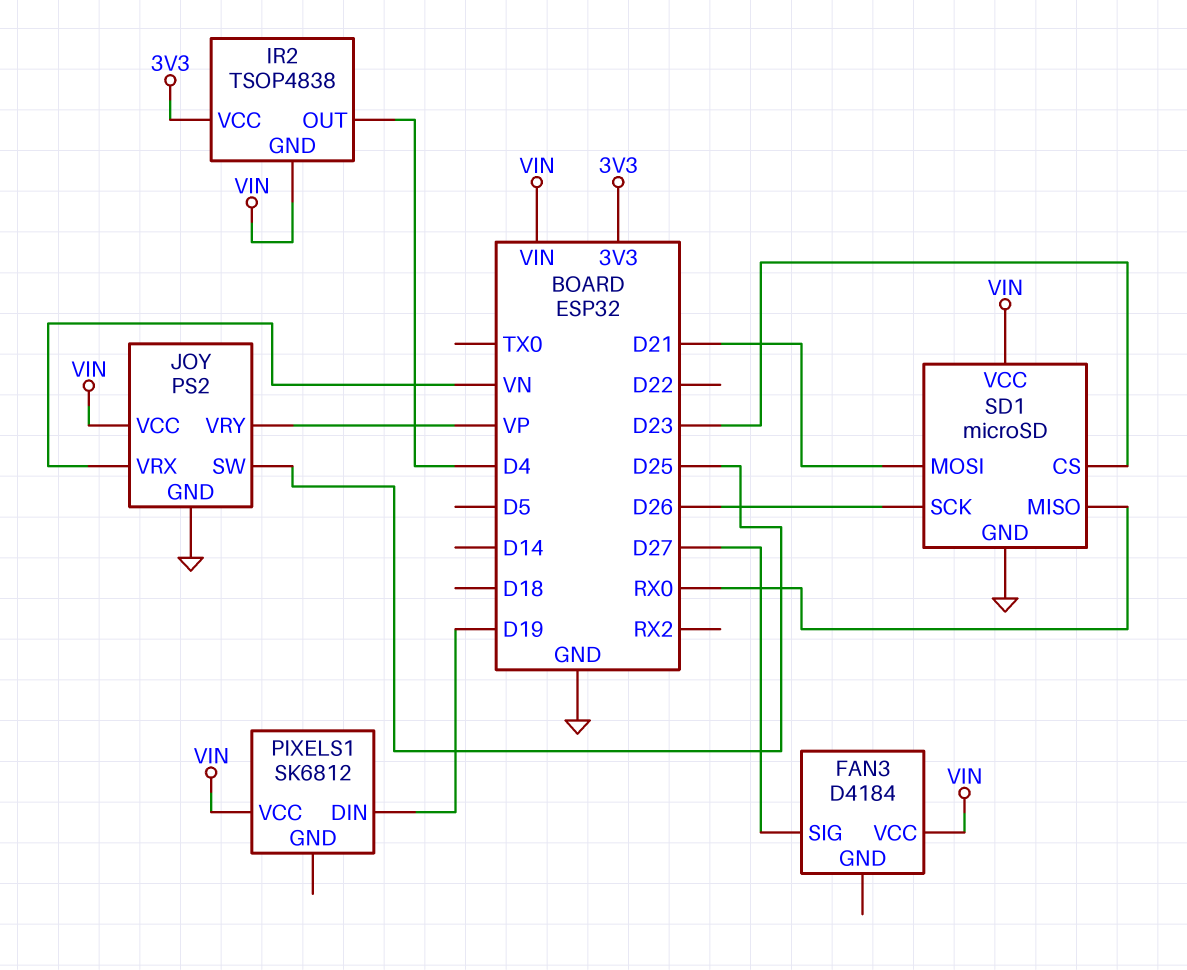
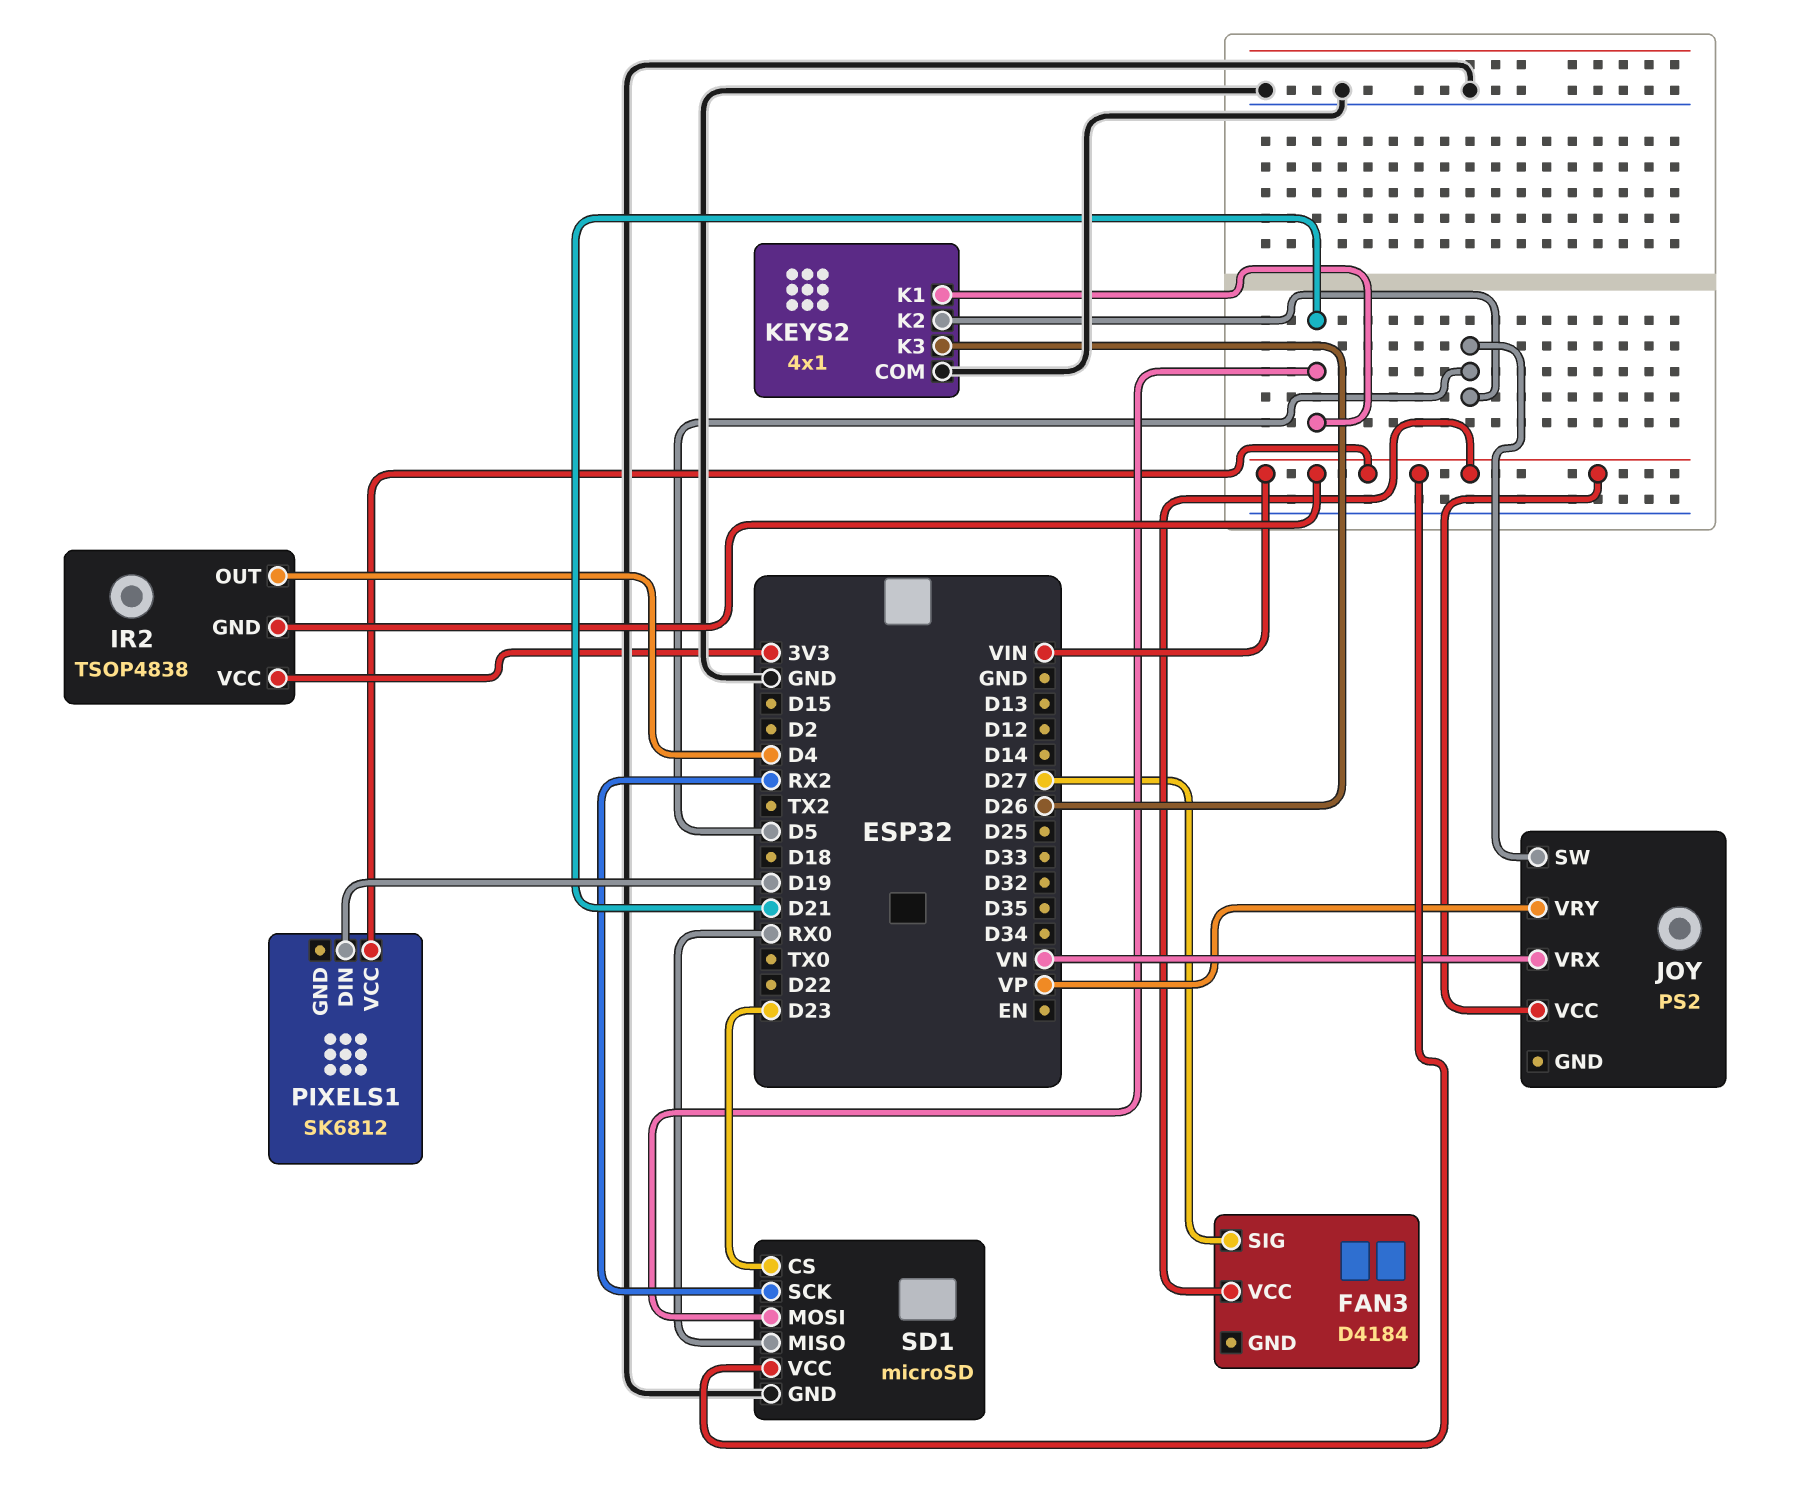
JOY pin GND: GND -> none
JOY pin SW: D25 -> D5
KEYS2: none -> 4x1
KEYS2 pin COM: none -> GND
KEYS2 pin K1: none -> D21
KEYS2 pin K2: none -> D5
KEYS2 pin K3: none -> D26
SD1 pin SCK: D26 -> RX2

